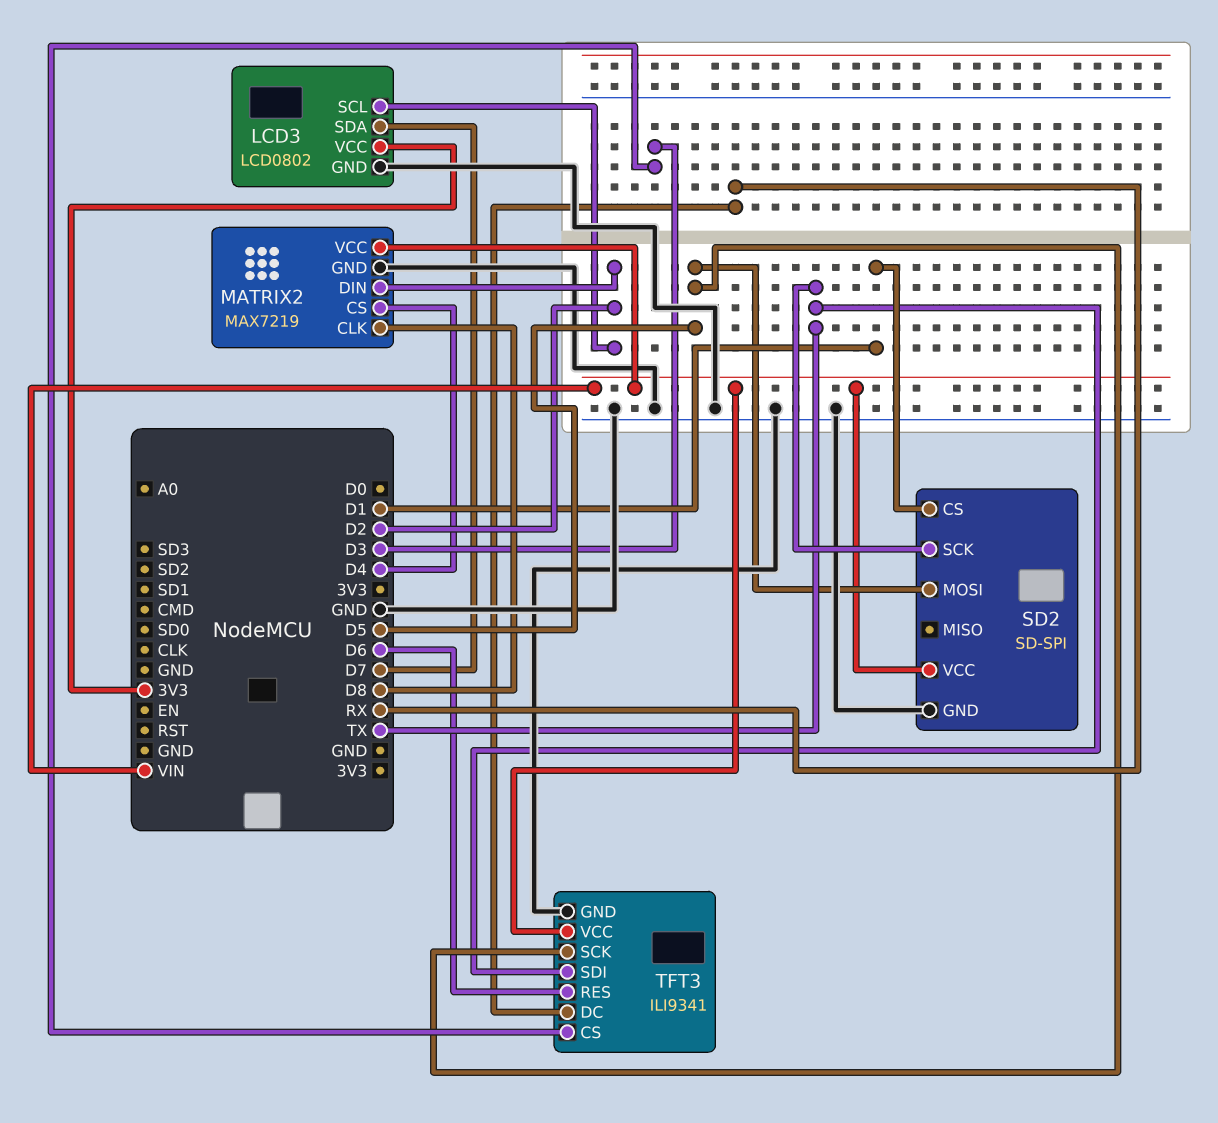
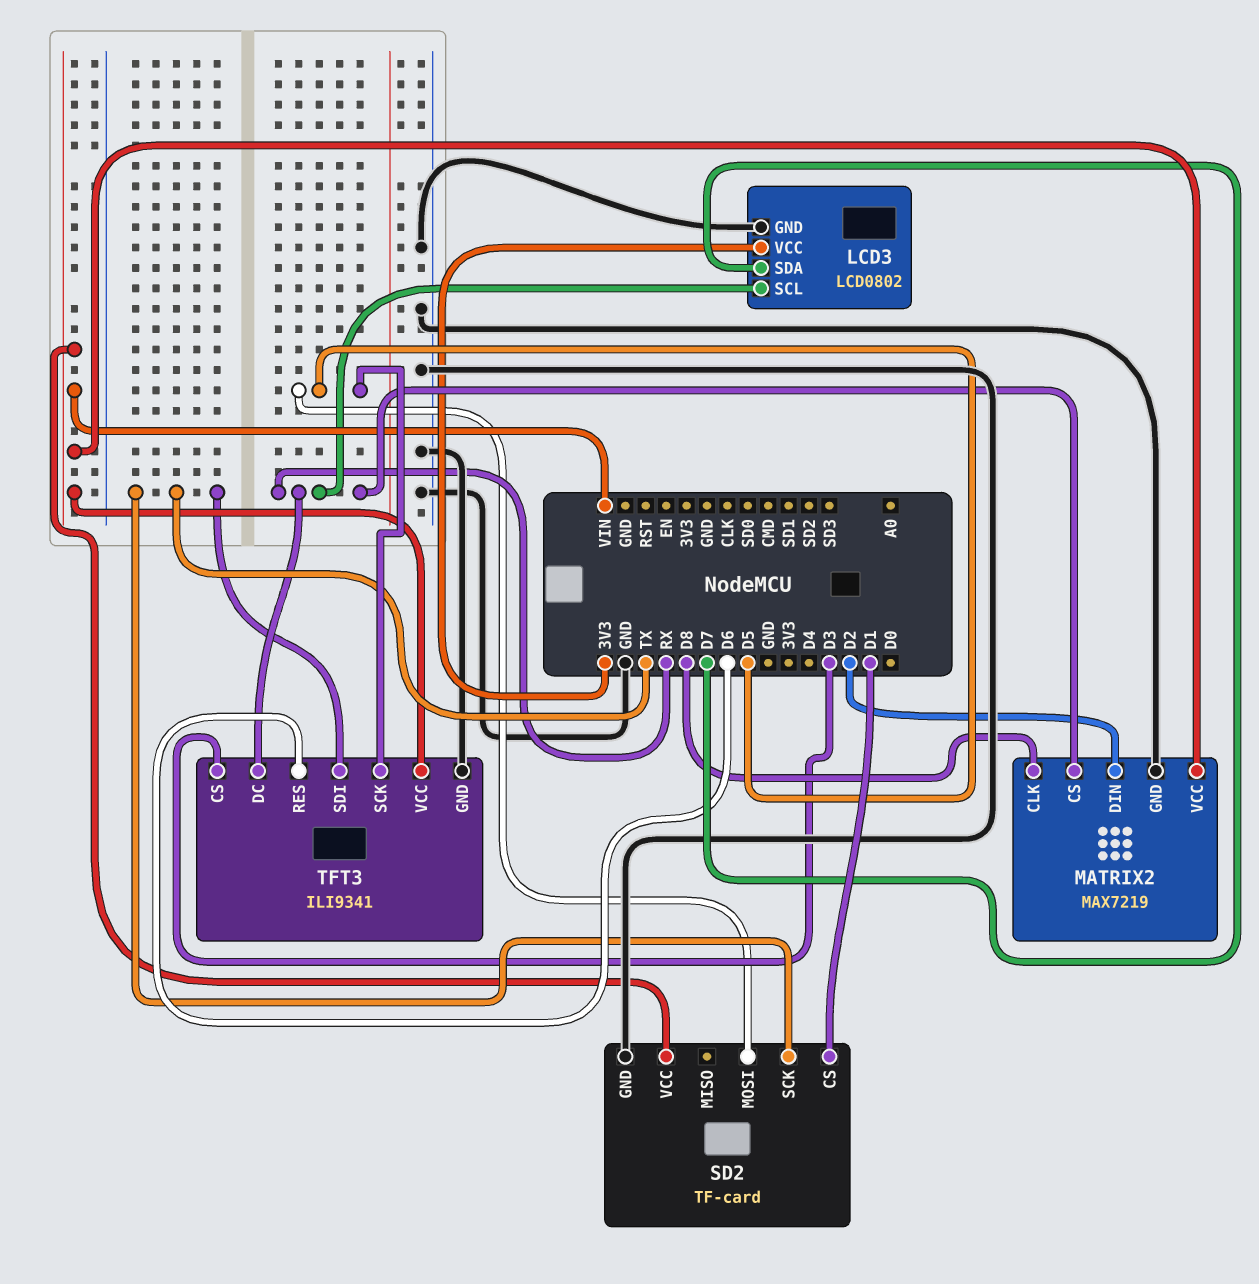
LCD3 pin SCL: D2 -> RX
MATRIX2 pin CS: D4 -> RX
SD2: SD-SPI -> TF-card

